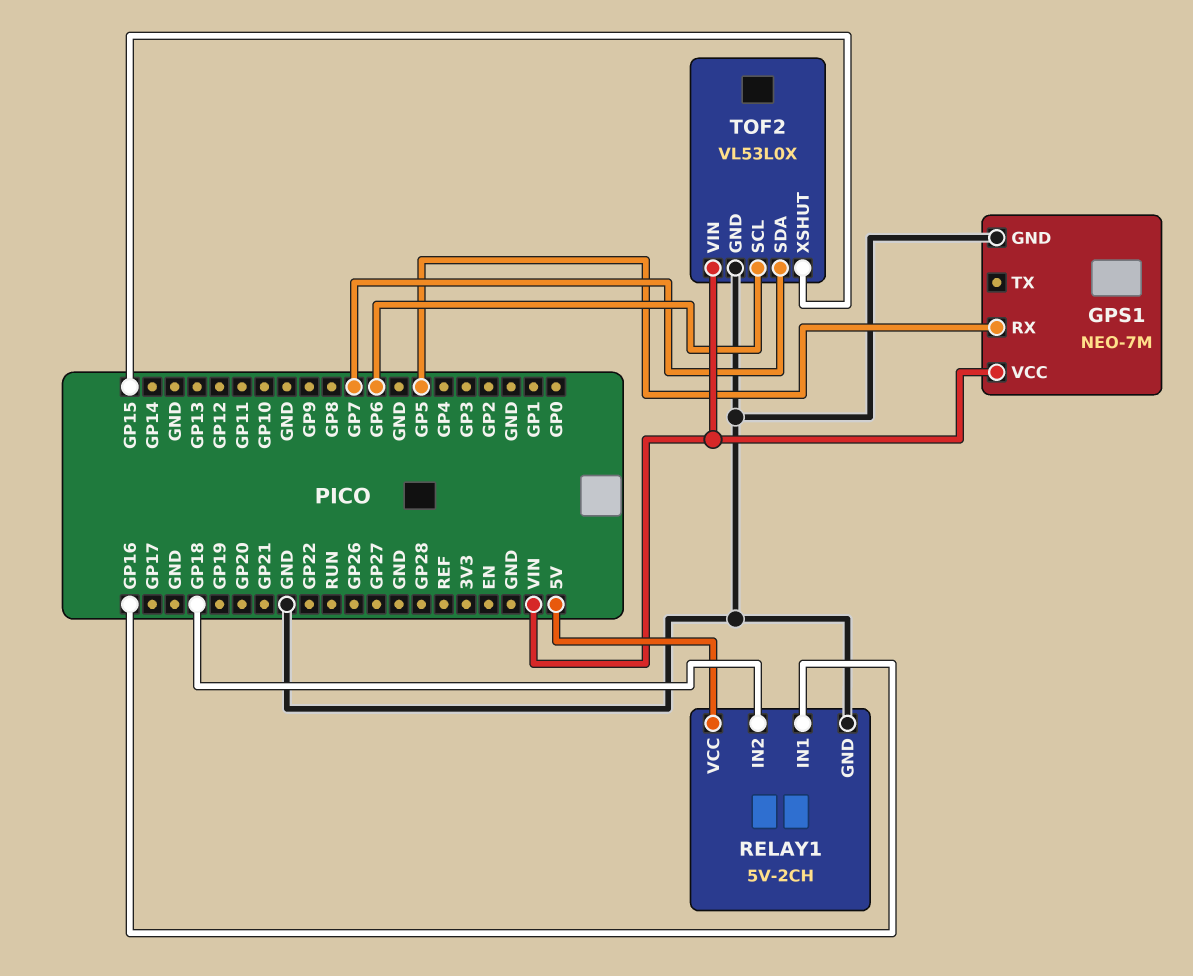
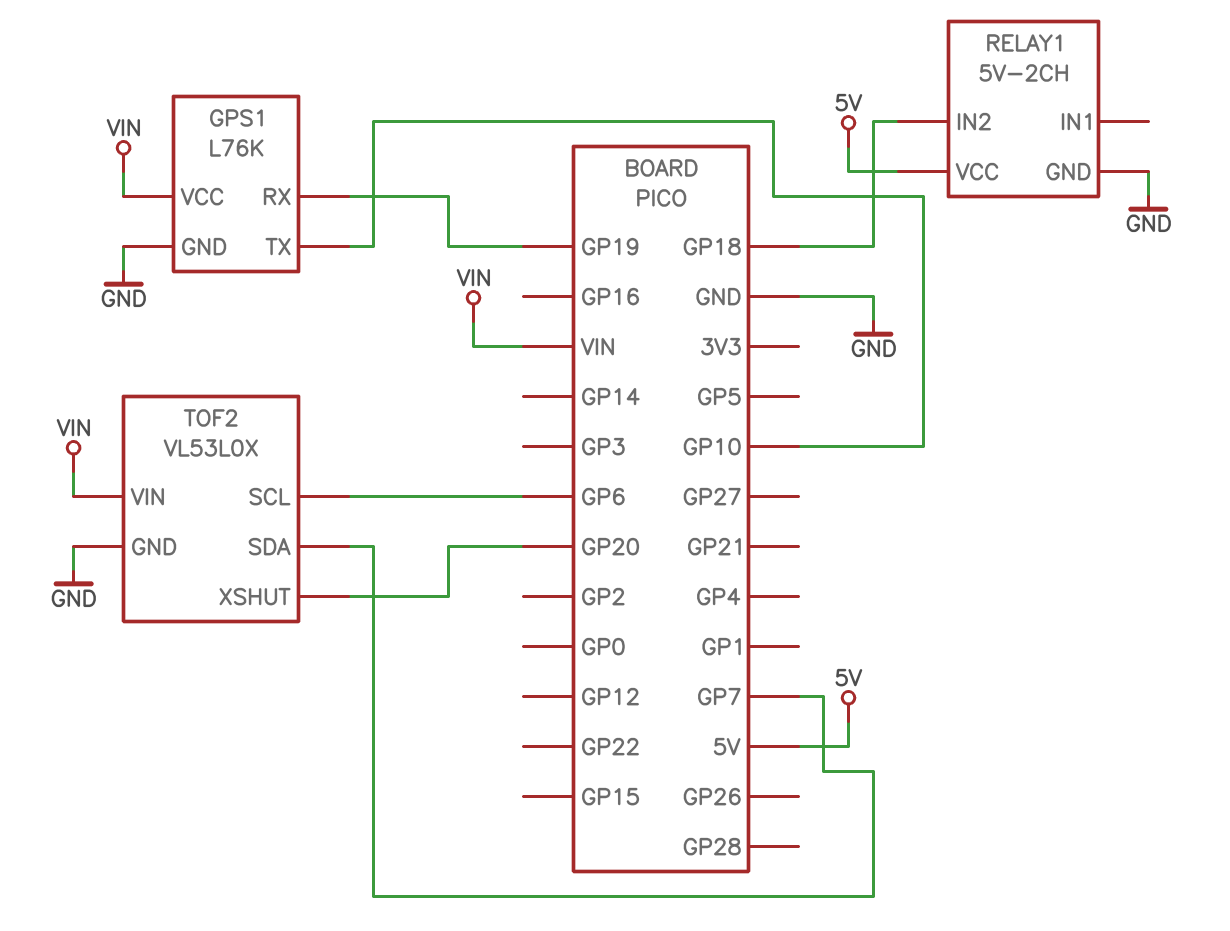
GPS1: NEO-7M -> L76K
GPS1 pin RX: GP5 -> GP19
GPS1 pin TX: none -> GP10
RELAY1 pin IN1: GP16 -> none
TOF2 pin XSHUT: GP15 -> GP20

